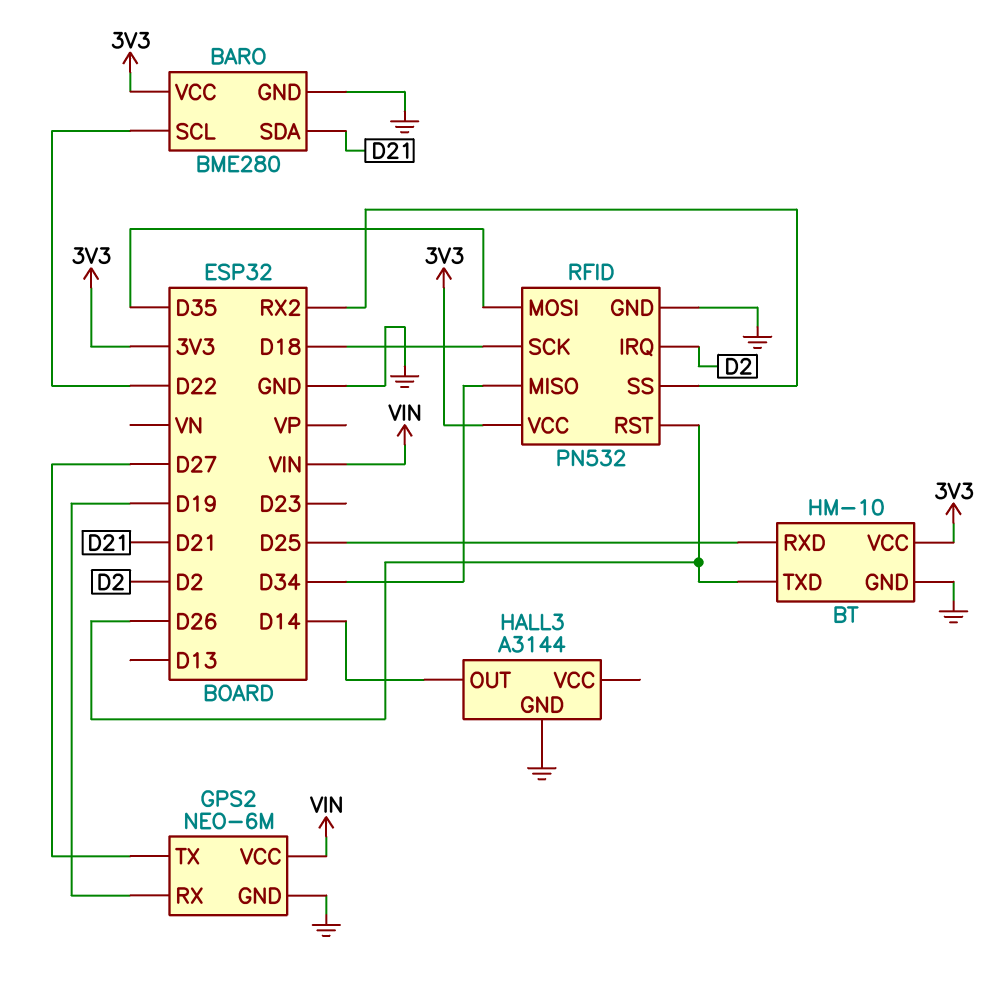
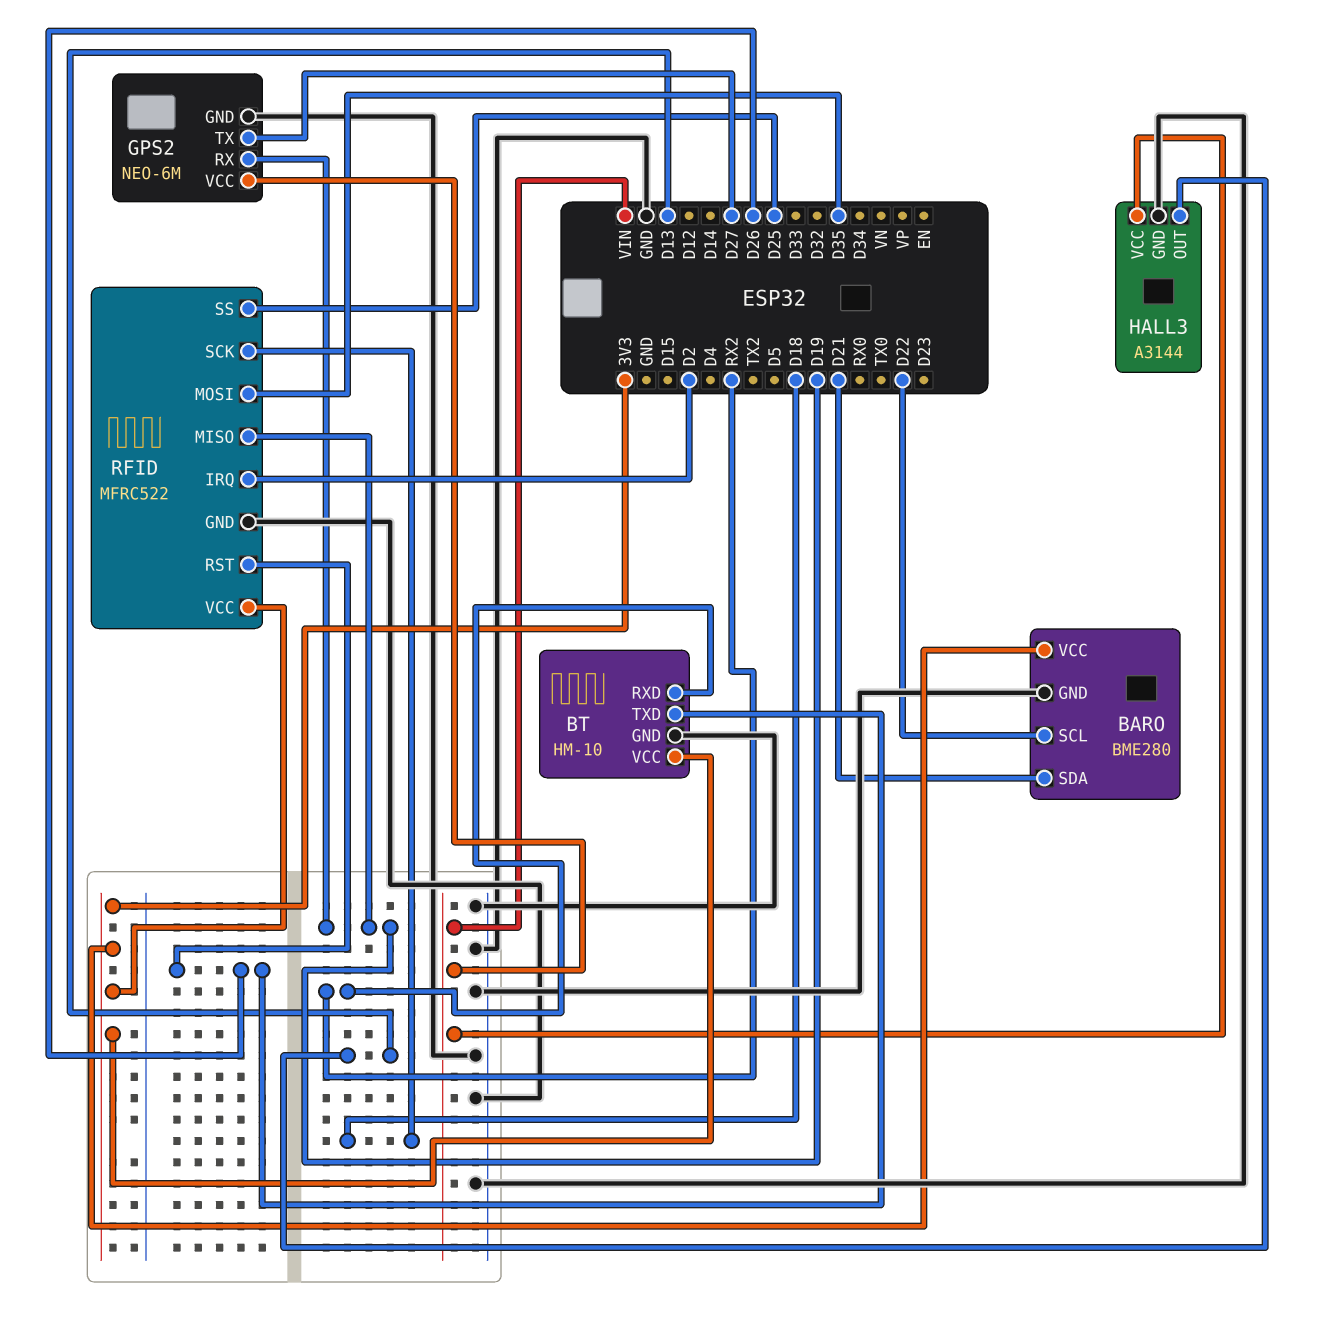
BT pin RXD: D25 -> RX2
HALL3 pin OUT: D14 -> D13
HALL3 pin VCC: none -> VIN
RFID: PN532 -> MFRC522
RFID pin MISO: D34 -> D19
RFID pin SS: RX2 -> D25

